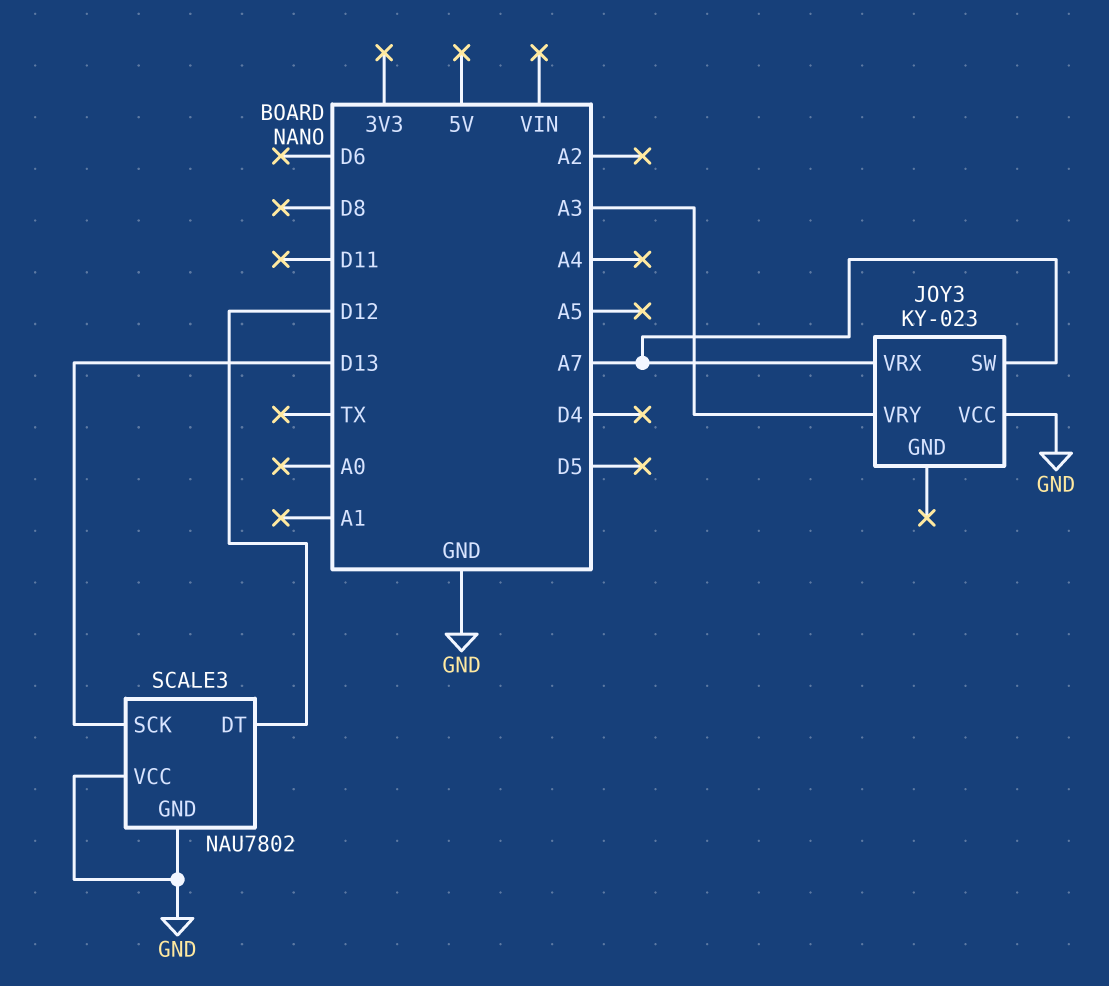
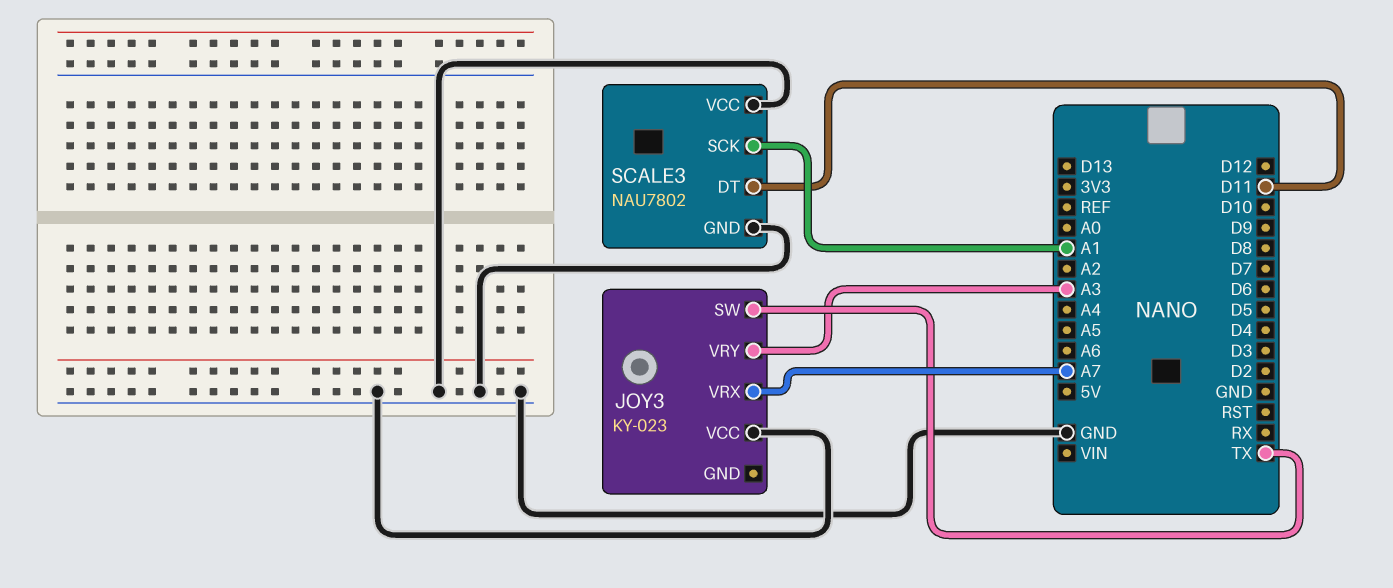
JOY3 pin SW: A7 -> TX
SCALE3 pin DT: D12 -> D11
SCALE3 pin SCK: D13 -> A1

